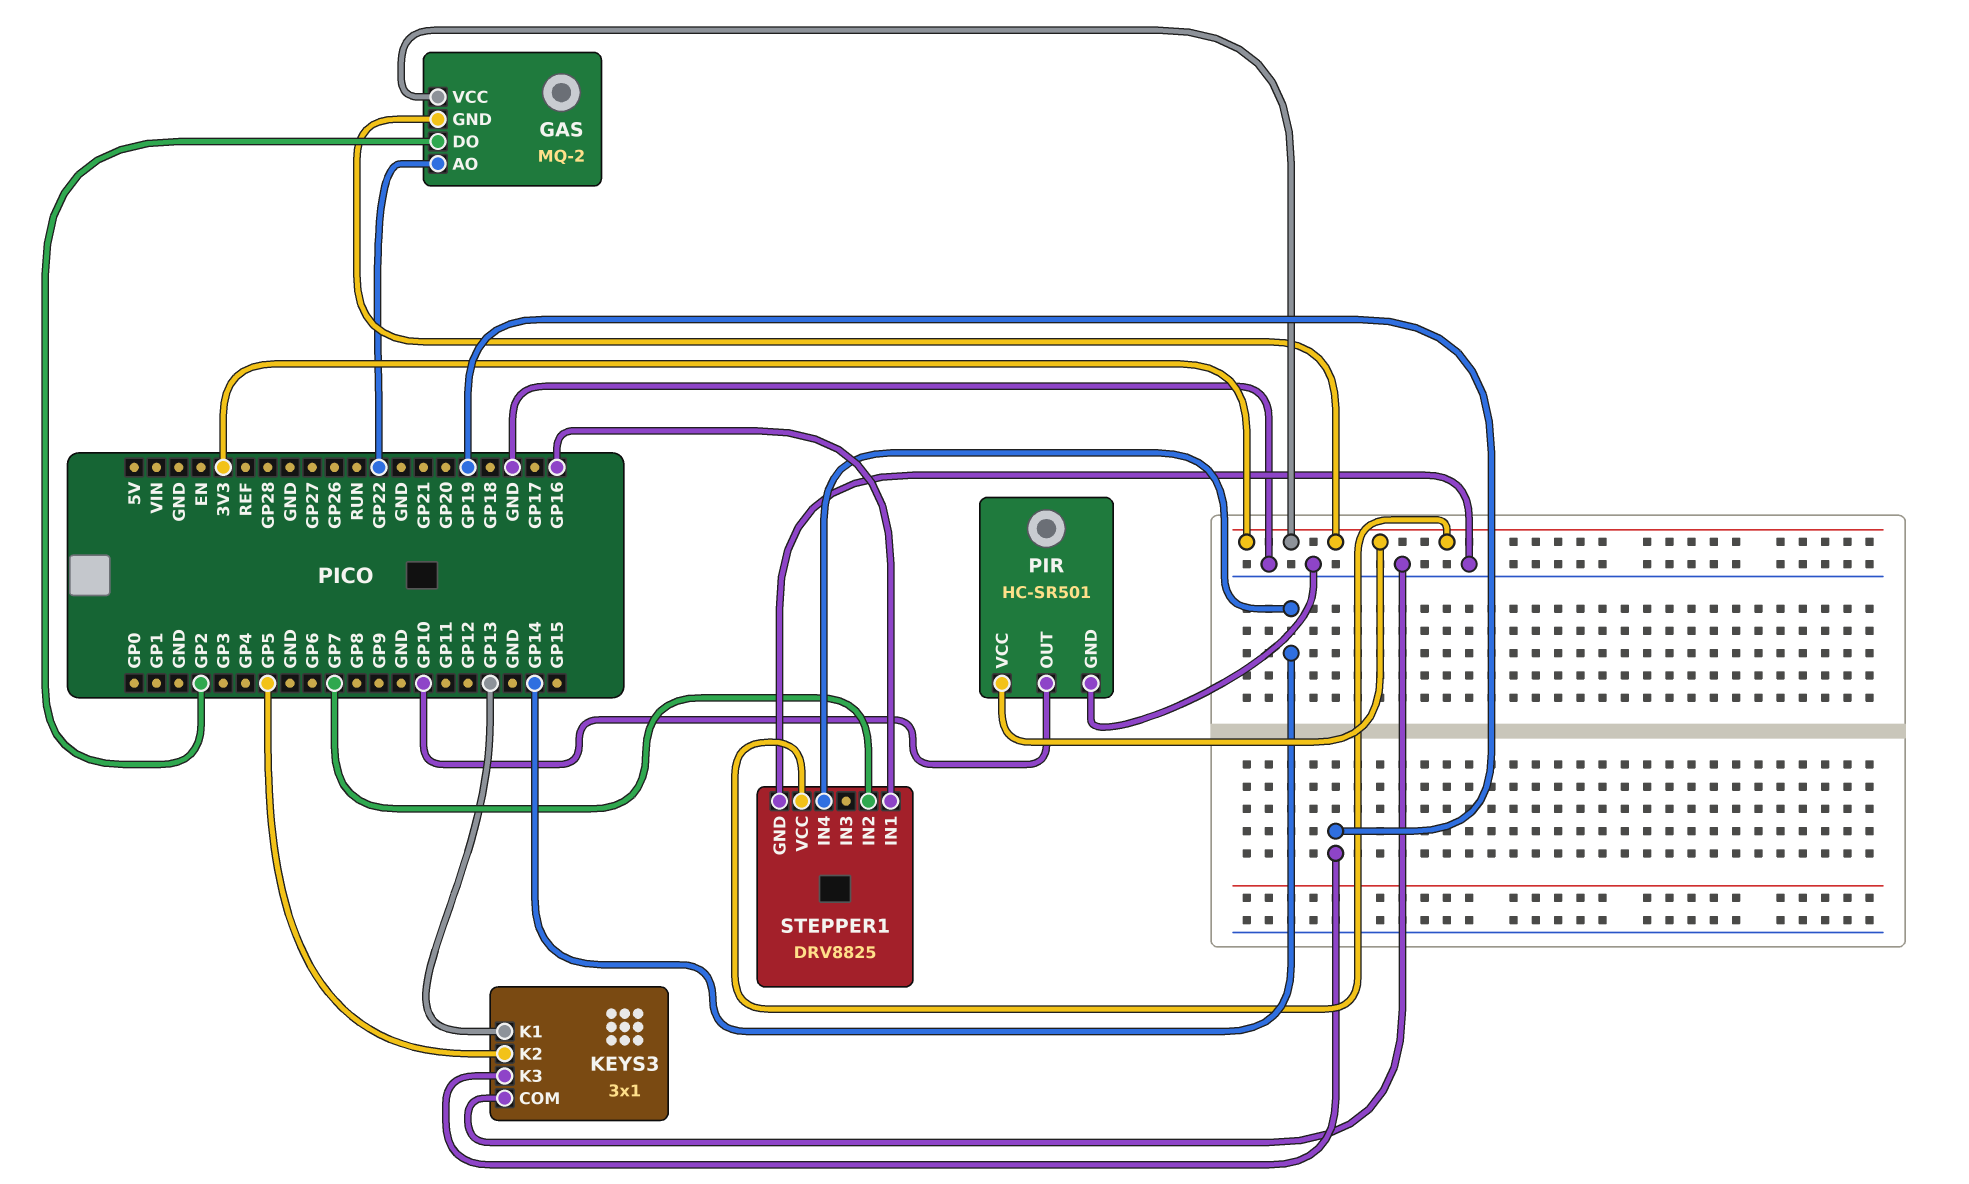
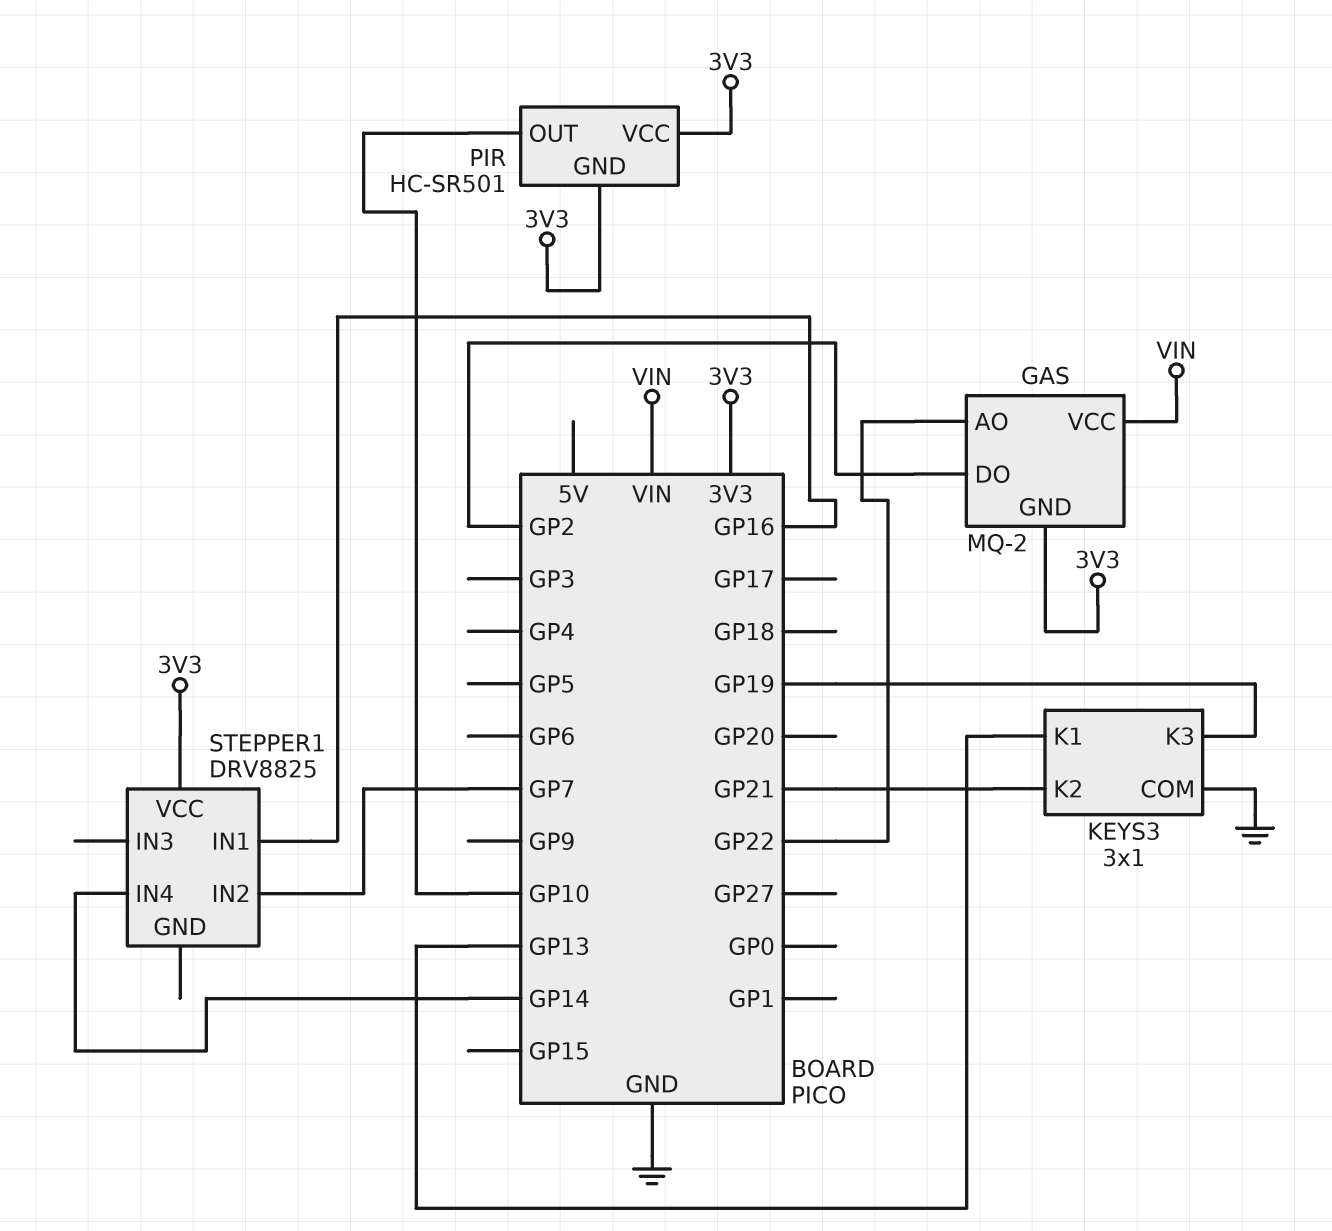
GAS pin VCC: 3V3 -> VIN
KEYS3 pin K2: GP5 -> GP21
PIR pin GND: GND -> 3V3
STEPPER1 pin GND: GND -> none

